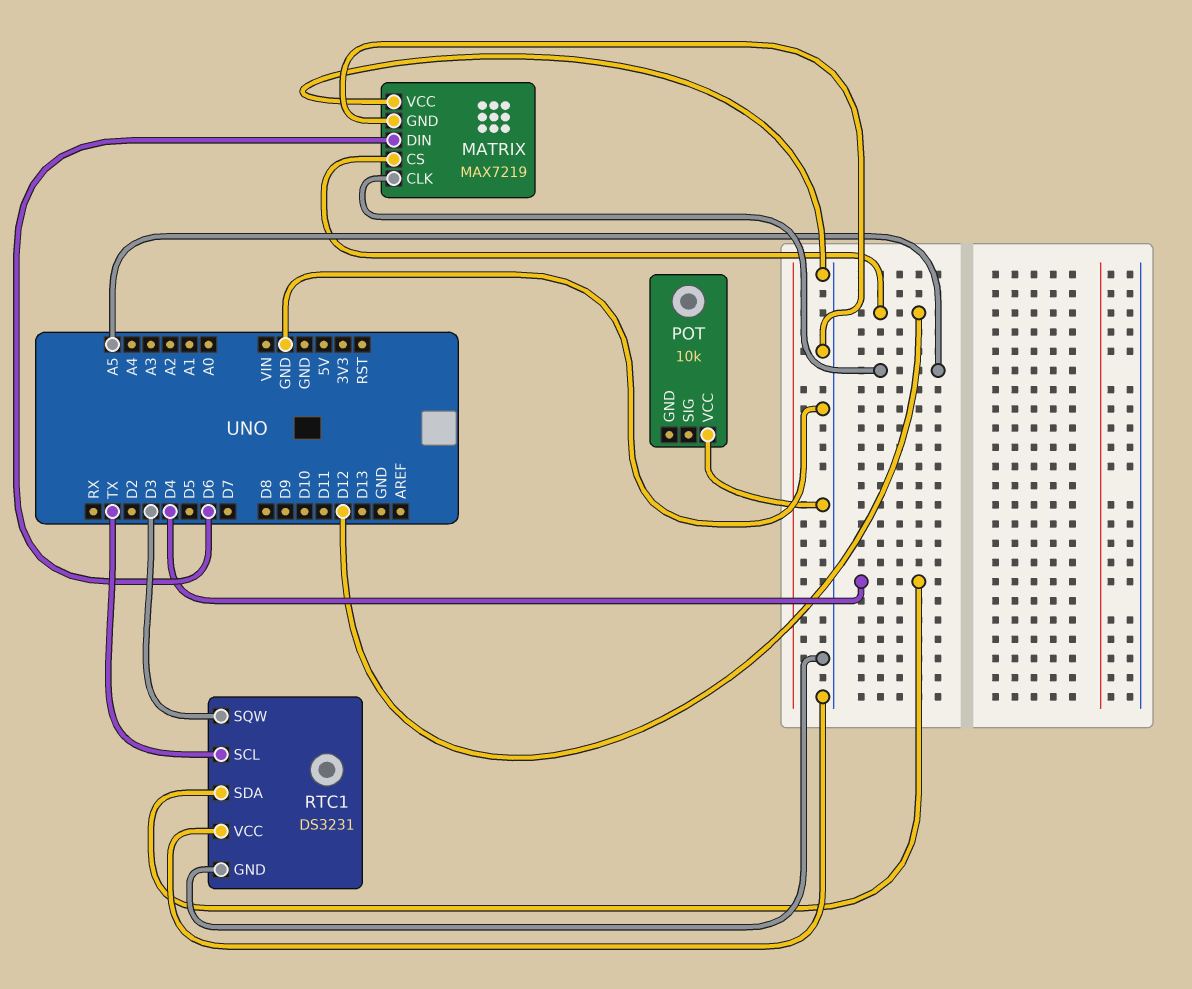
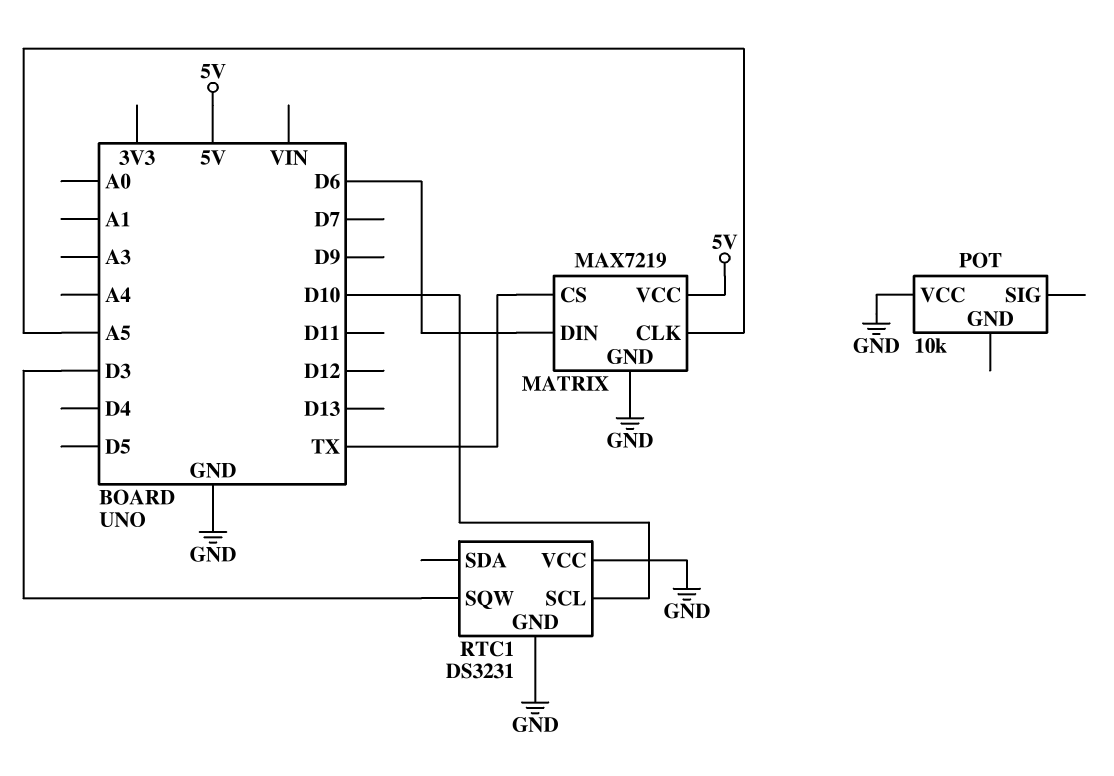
MATRIX pin CS: D12 -> TX
MATRIX pin VCC: GND -> 5V
RTC1 pin SCL: TX -> D10
RTC1 pin SDA: D4 -> none

